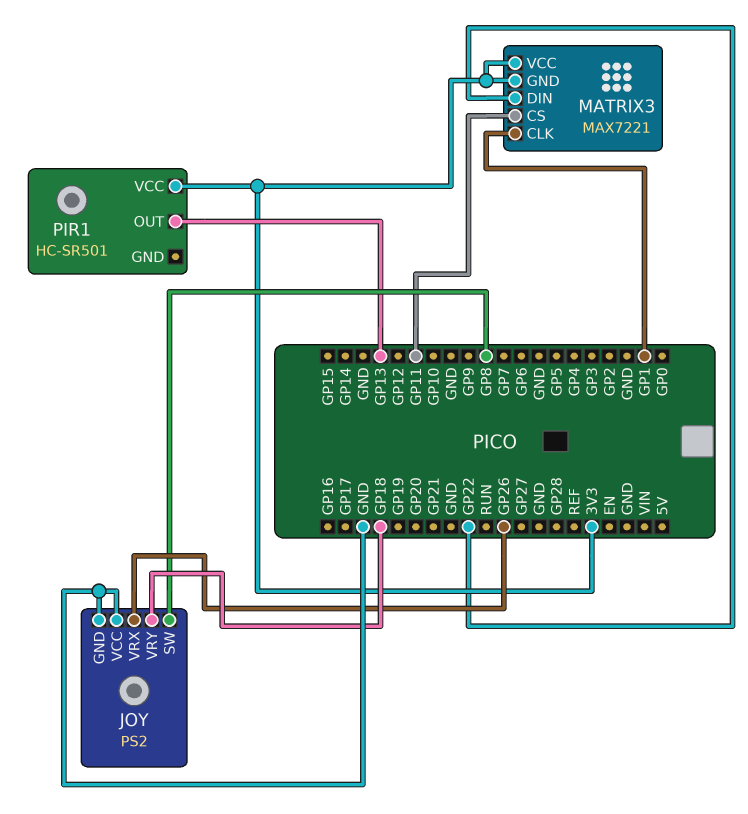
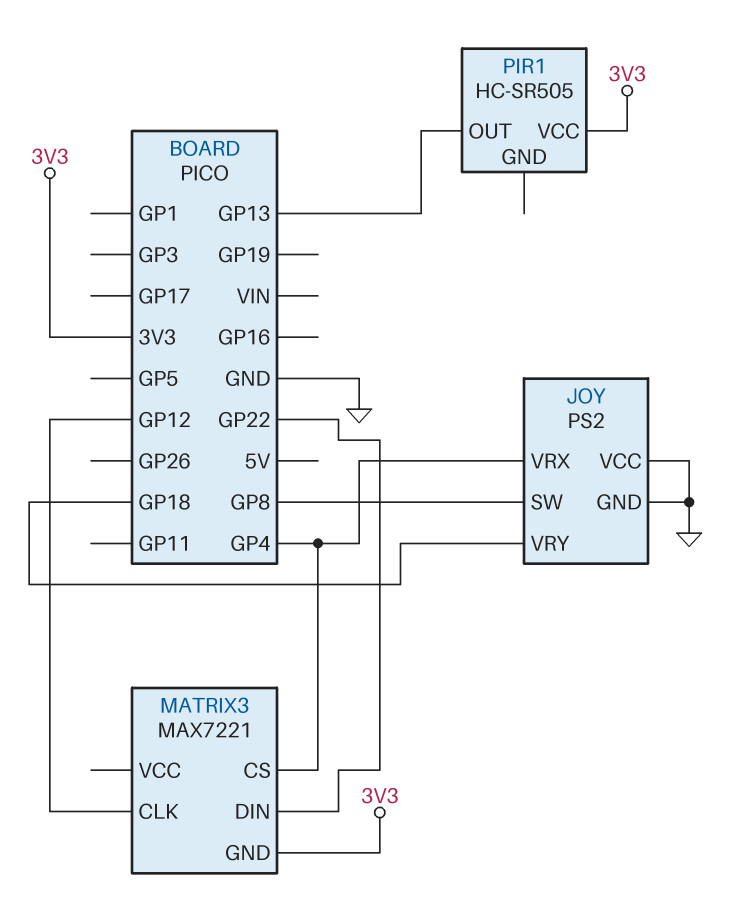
JOY pin VRX: GP26 -> GP4
MATRIX3 pin CLK: GP1 -> GP12
MATRIX3 pin CS: GP11 -> GP4
MATRIX3 pin VCC: 3V3 -> none
PIR1: HC-SR501 -> HC-SR505

